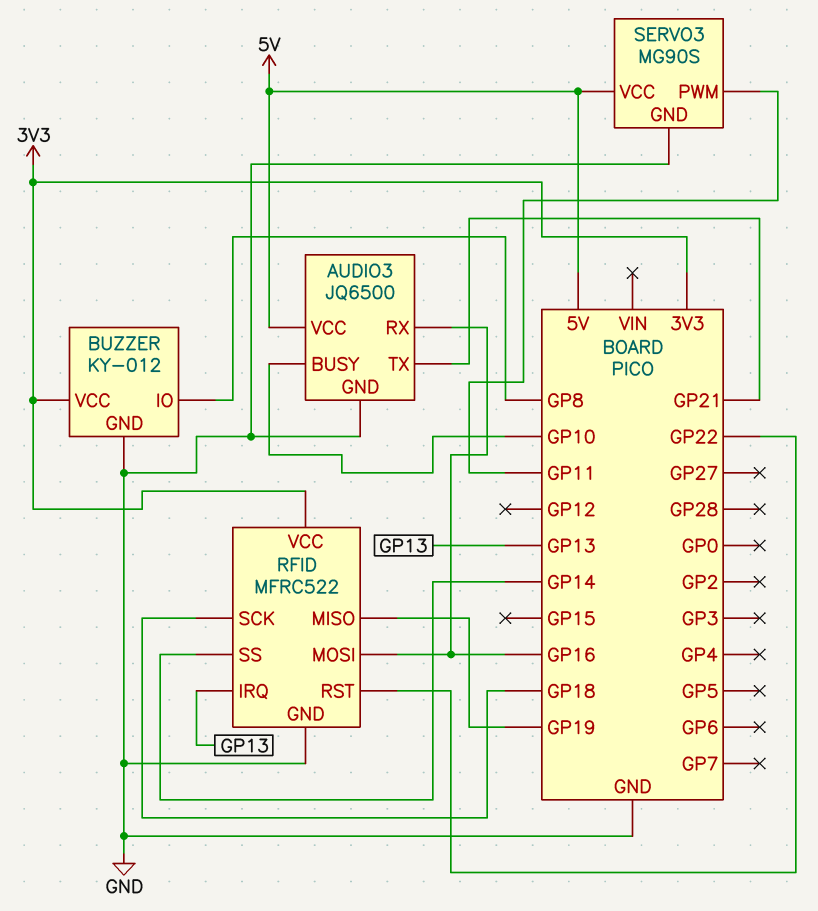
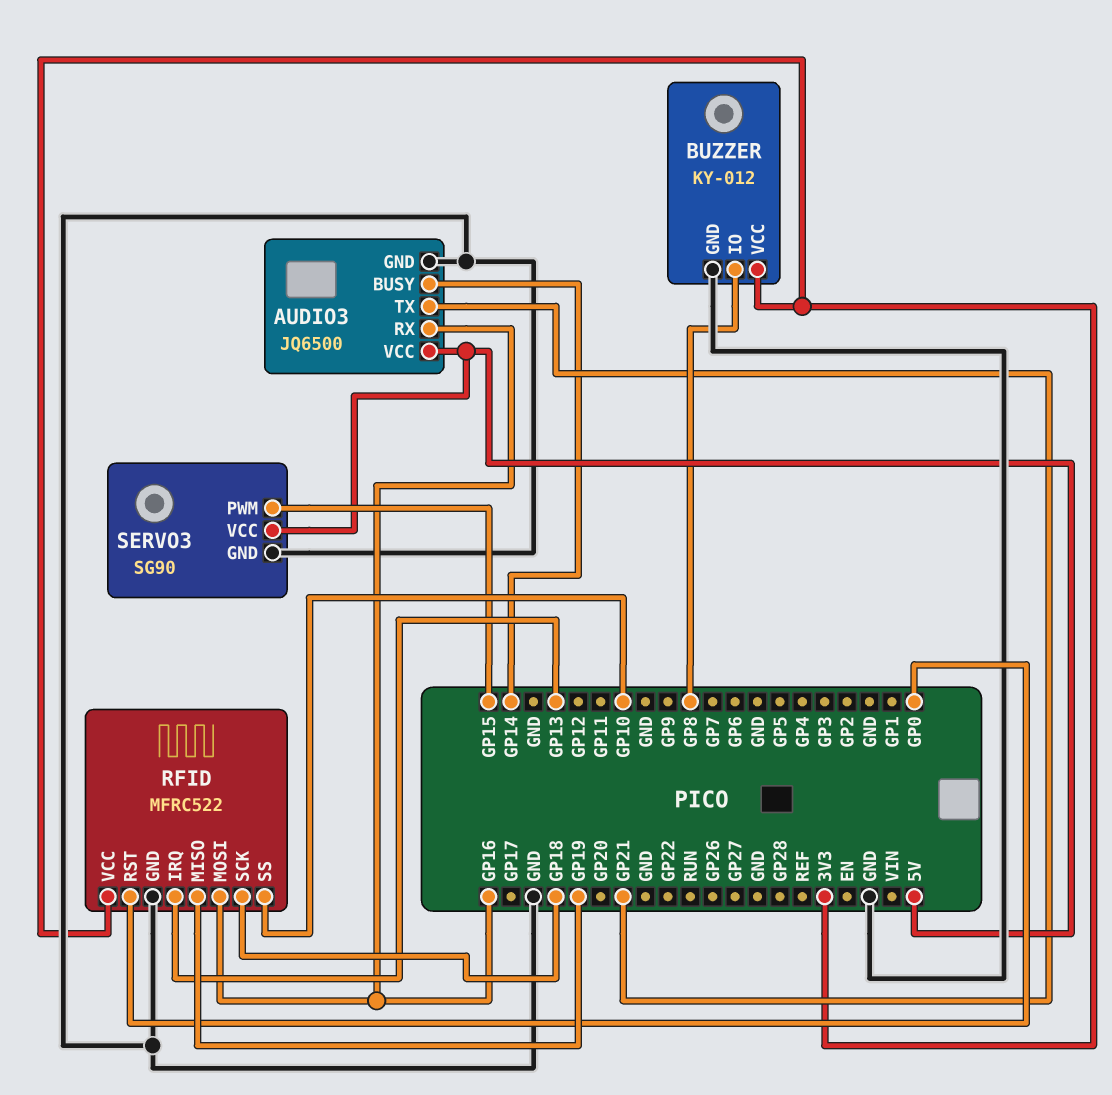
AUDIO3 pin BUSY: GP10 -> GP14
RFID pin RST: GP22 -> GP0
RFID pin SS: GP14 -> GP10
SERVO3: MG90S -> SG90
SERVO3 pin PWM: GP11 -> GP15

